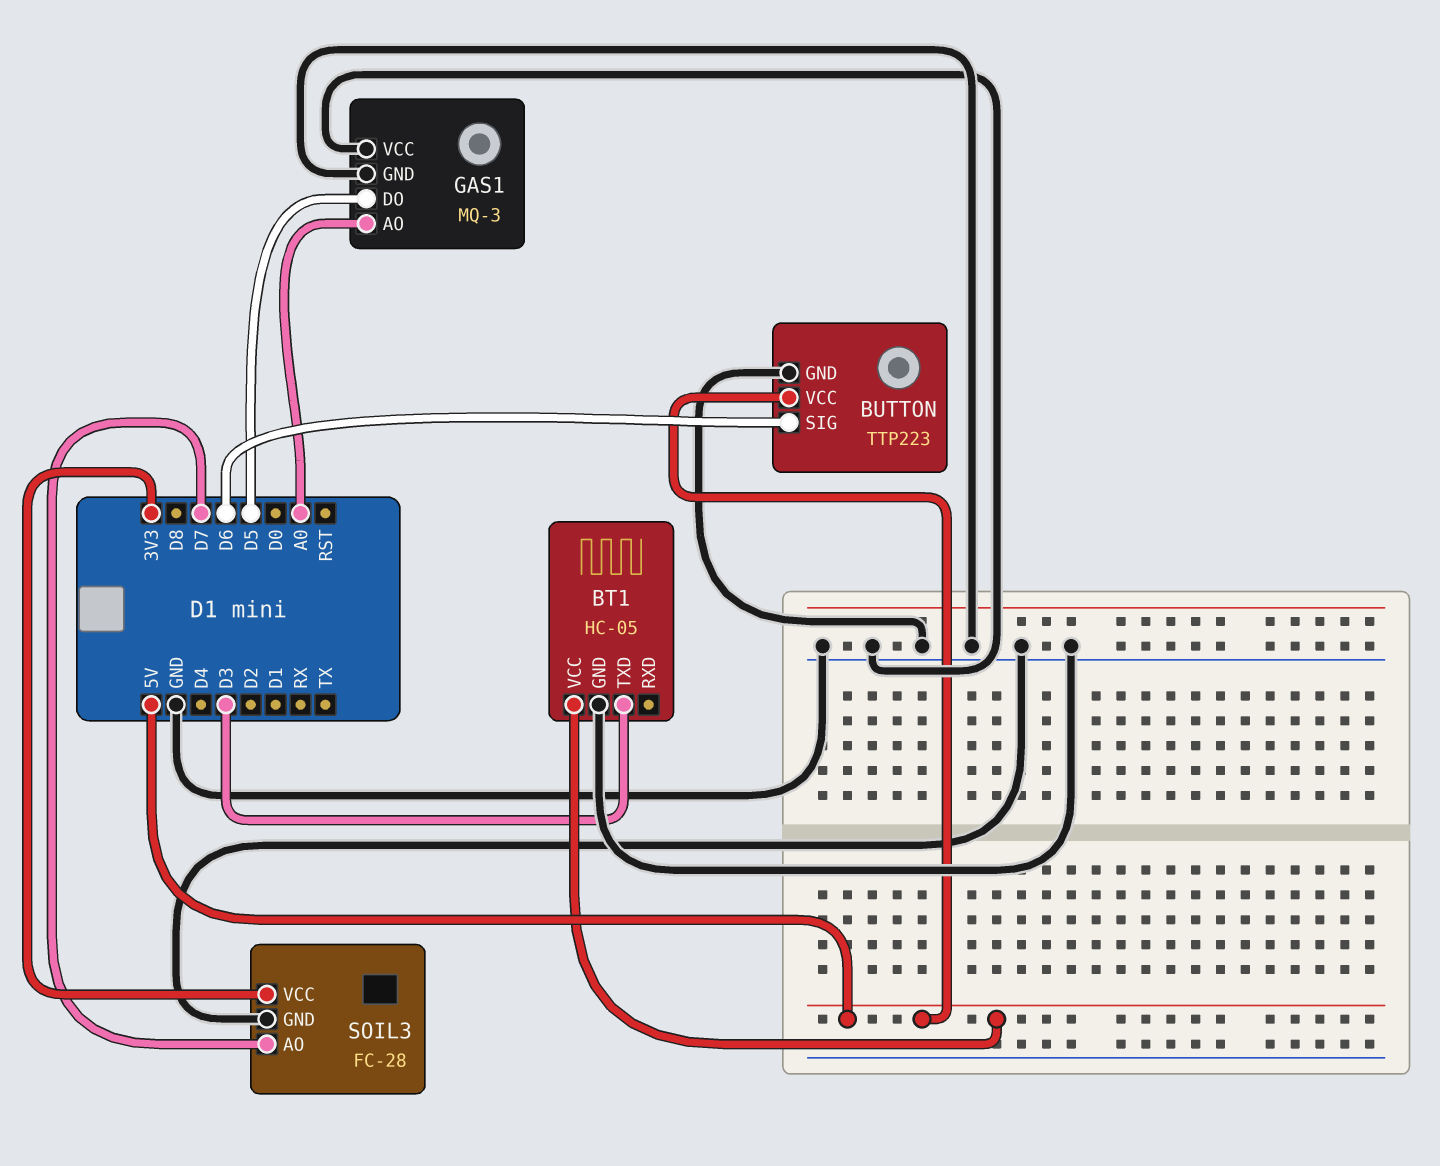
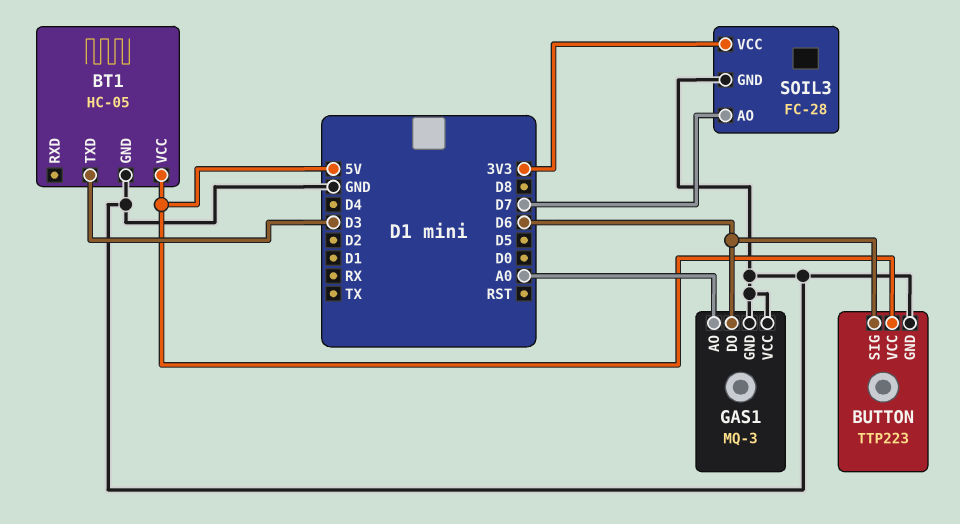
GAS1 pin DO: D5 -> D6

